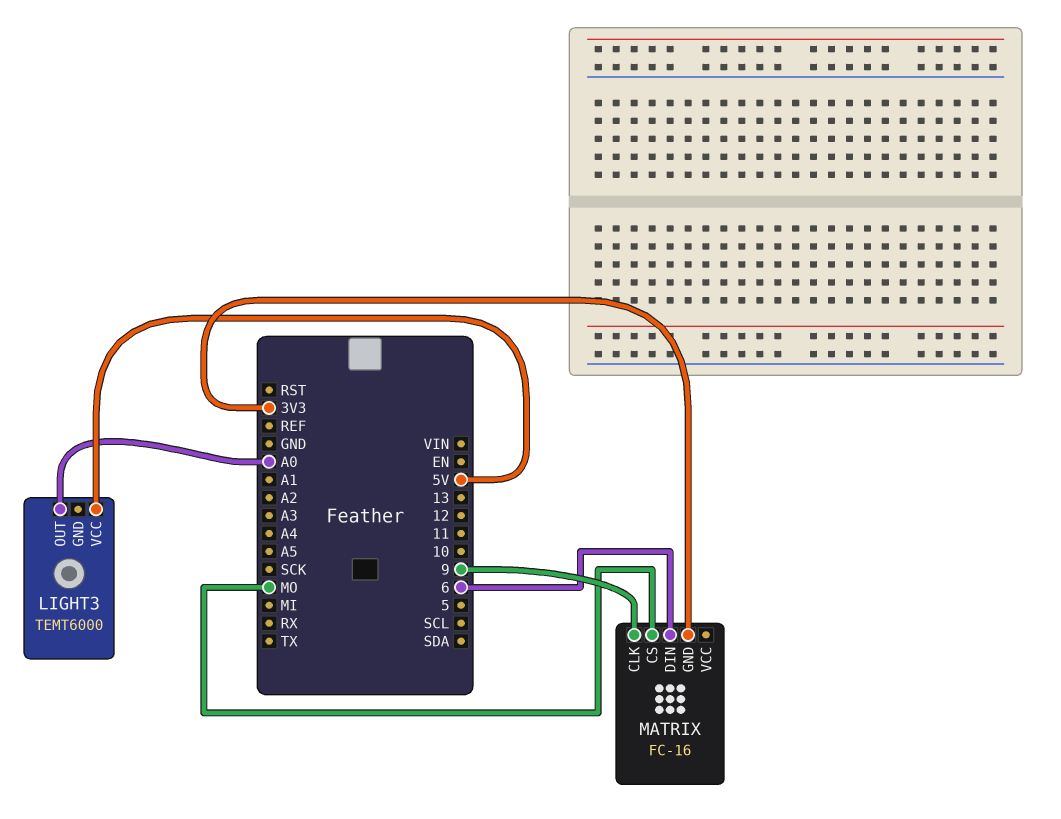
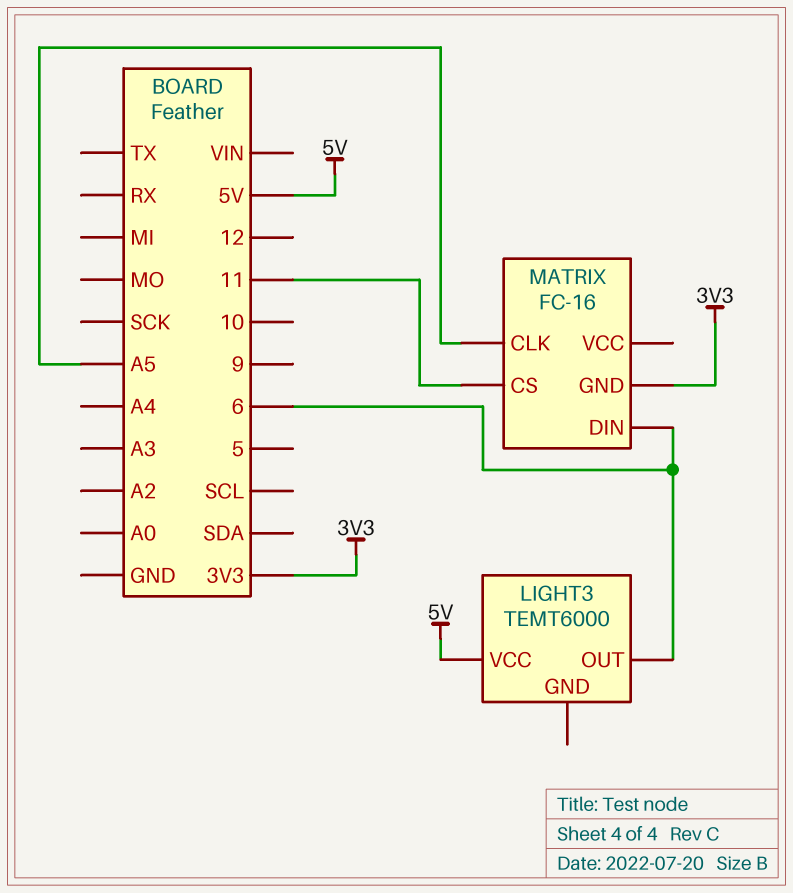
LIGHT3 pin OUT: A0 -> 6
MATRIX pin CLK: 9 -> A5
MATRIX pin CS: MO -> 11

